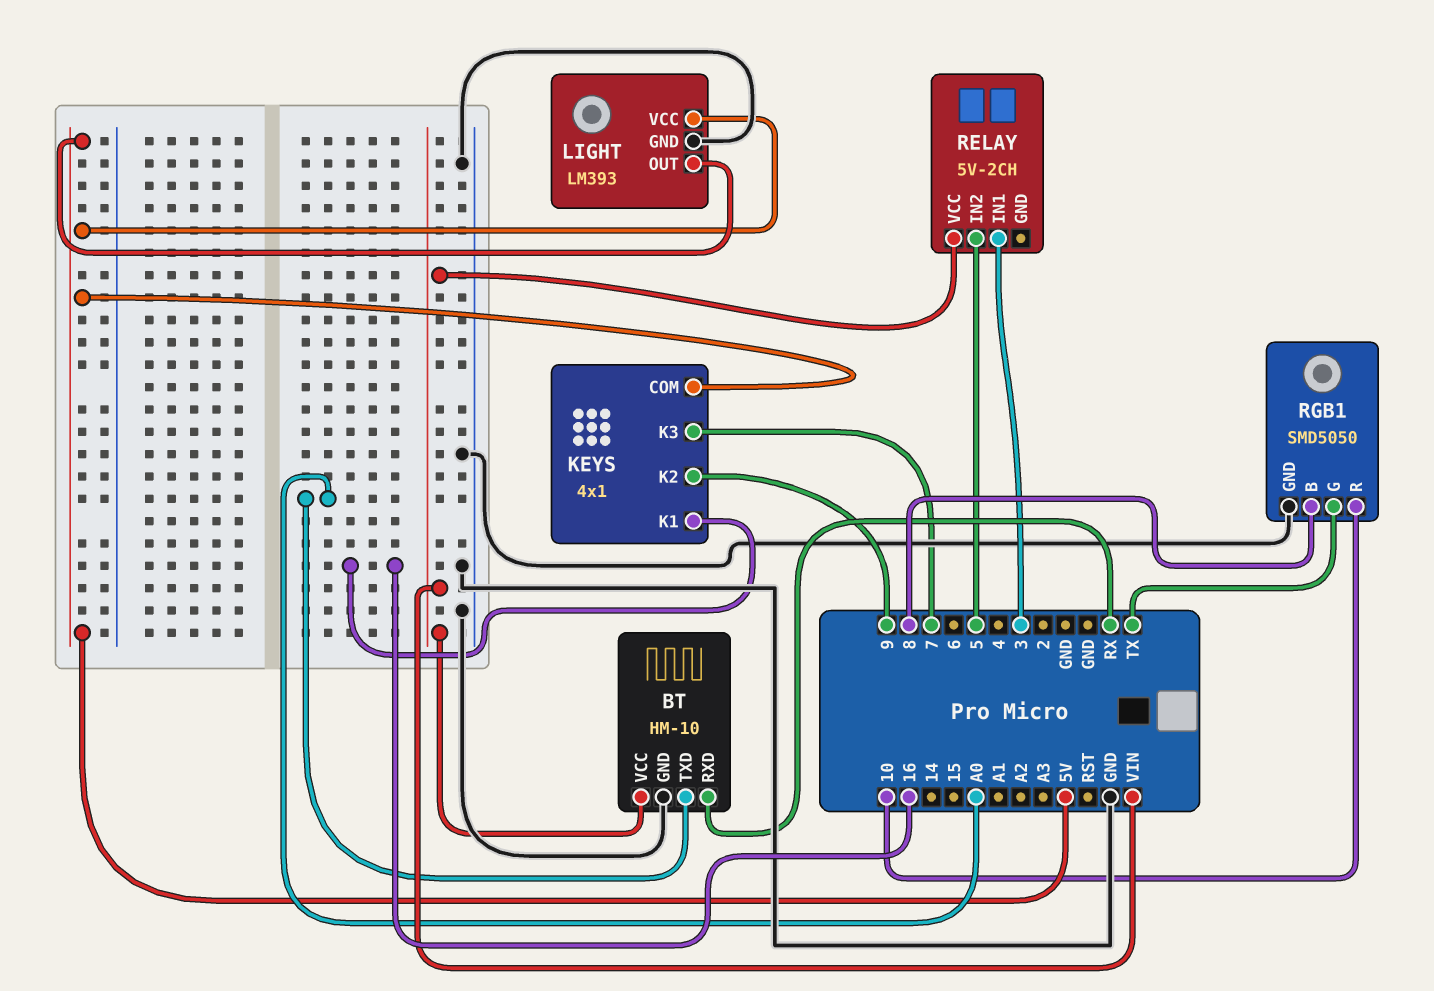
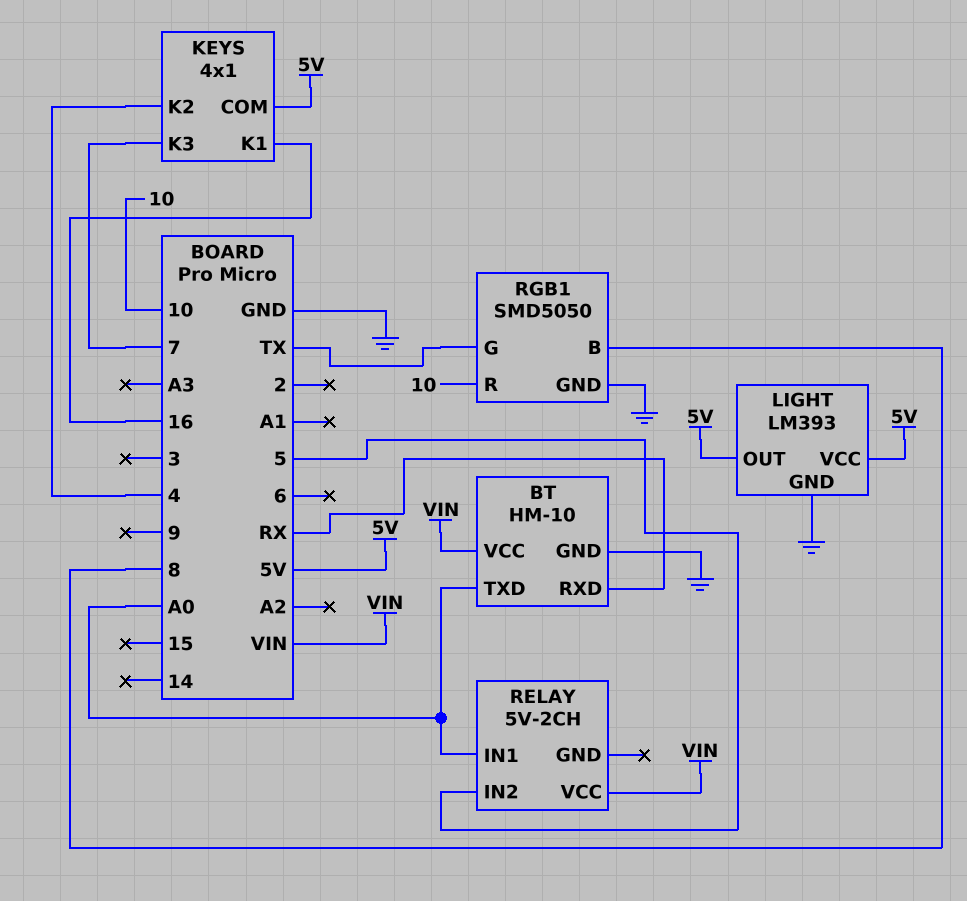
KEYS pin K2: 9 -> 4
RELAY pin IN1: 3 -> A0

